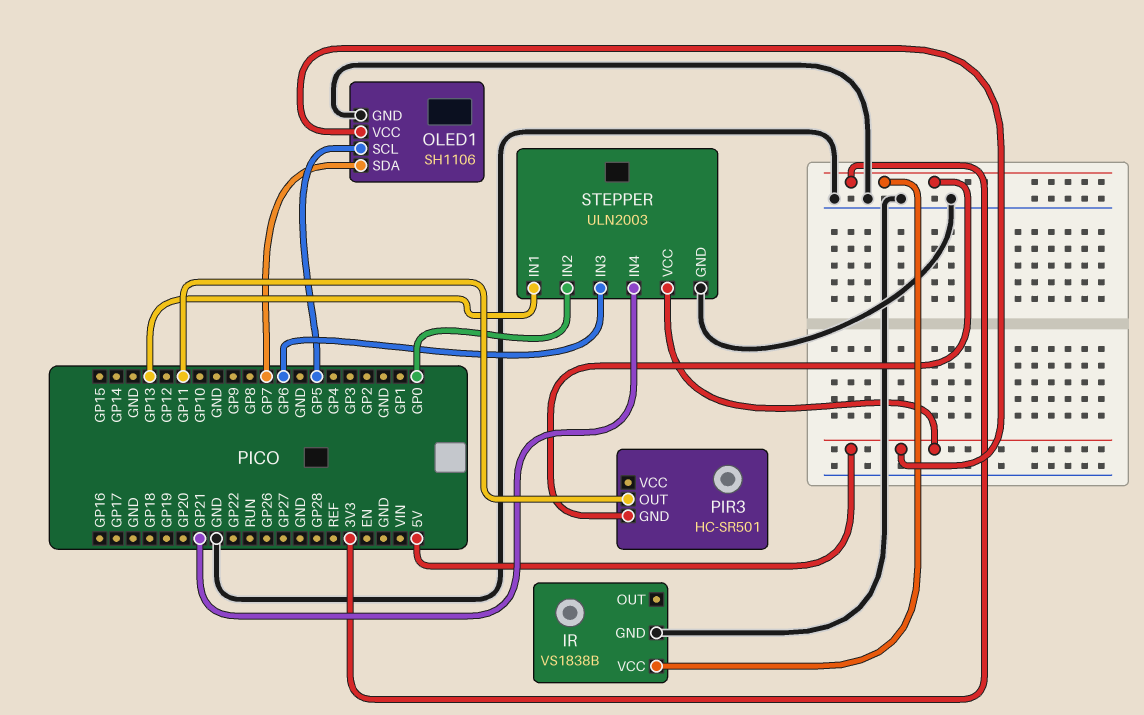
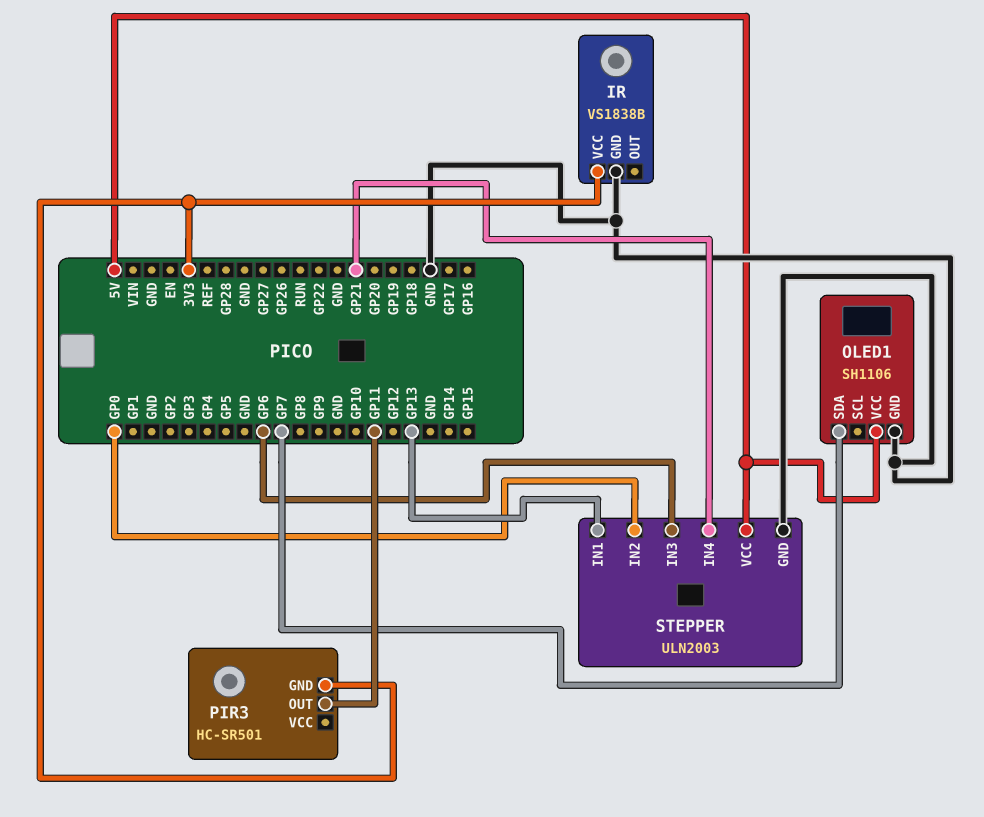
OLED1 pin SCL: GP5 -> none

